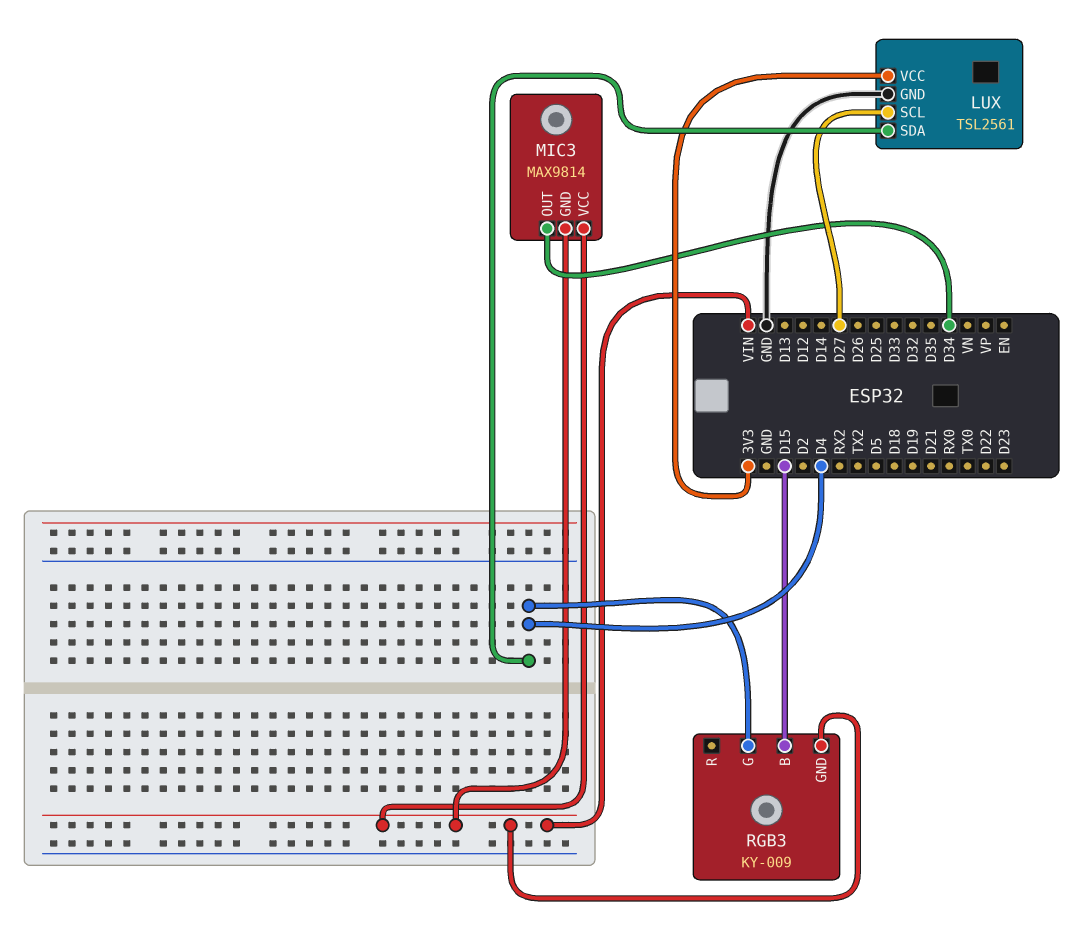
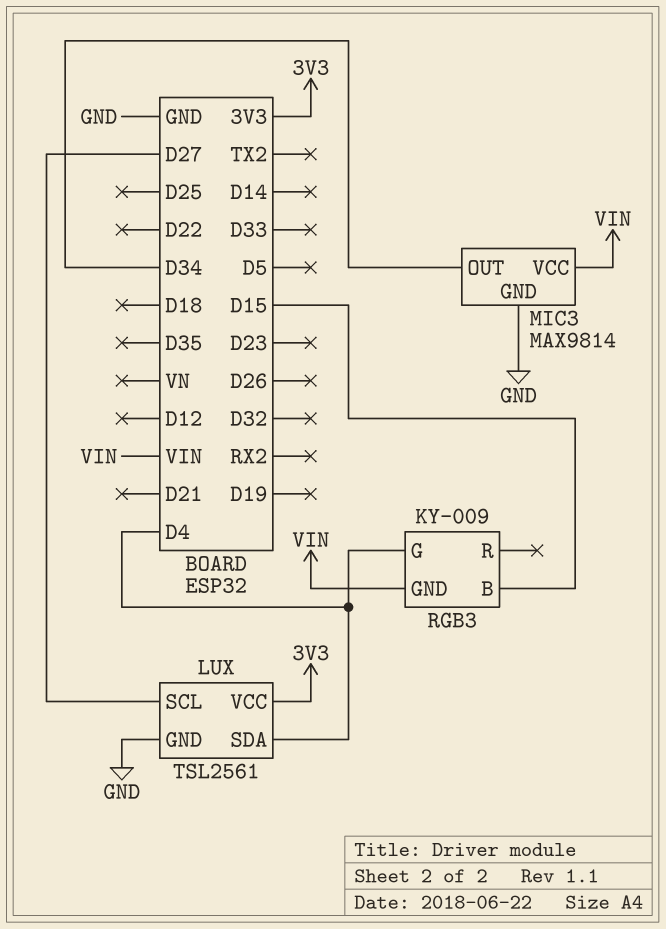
MIC3 pin GND: VIN -> GND

